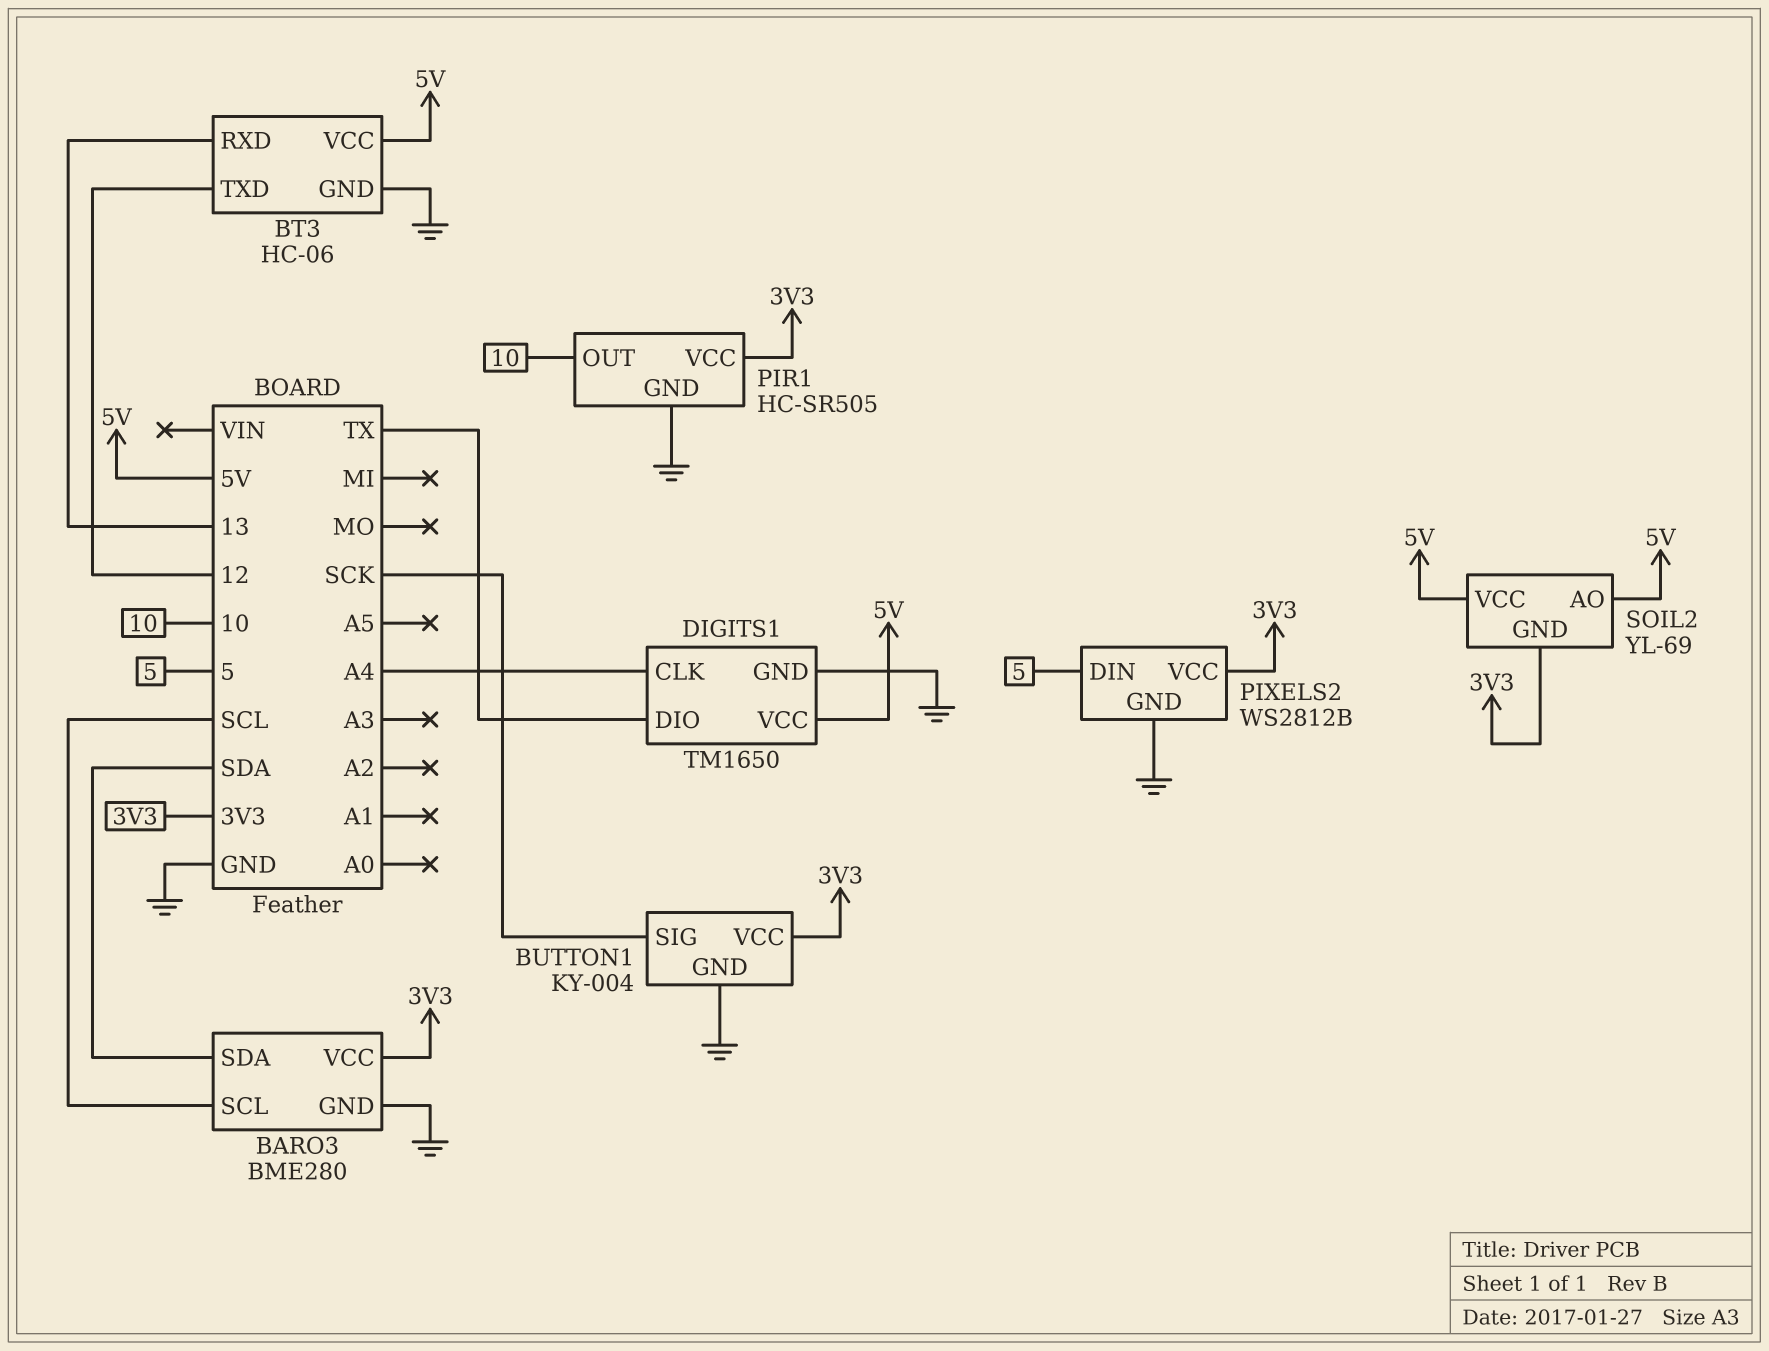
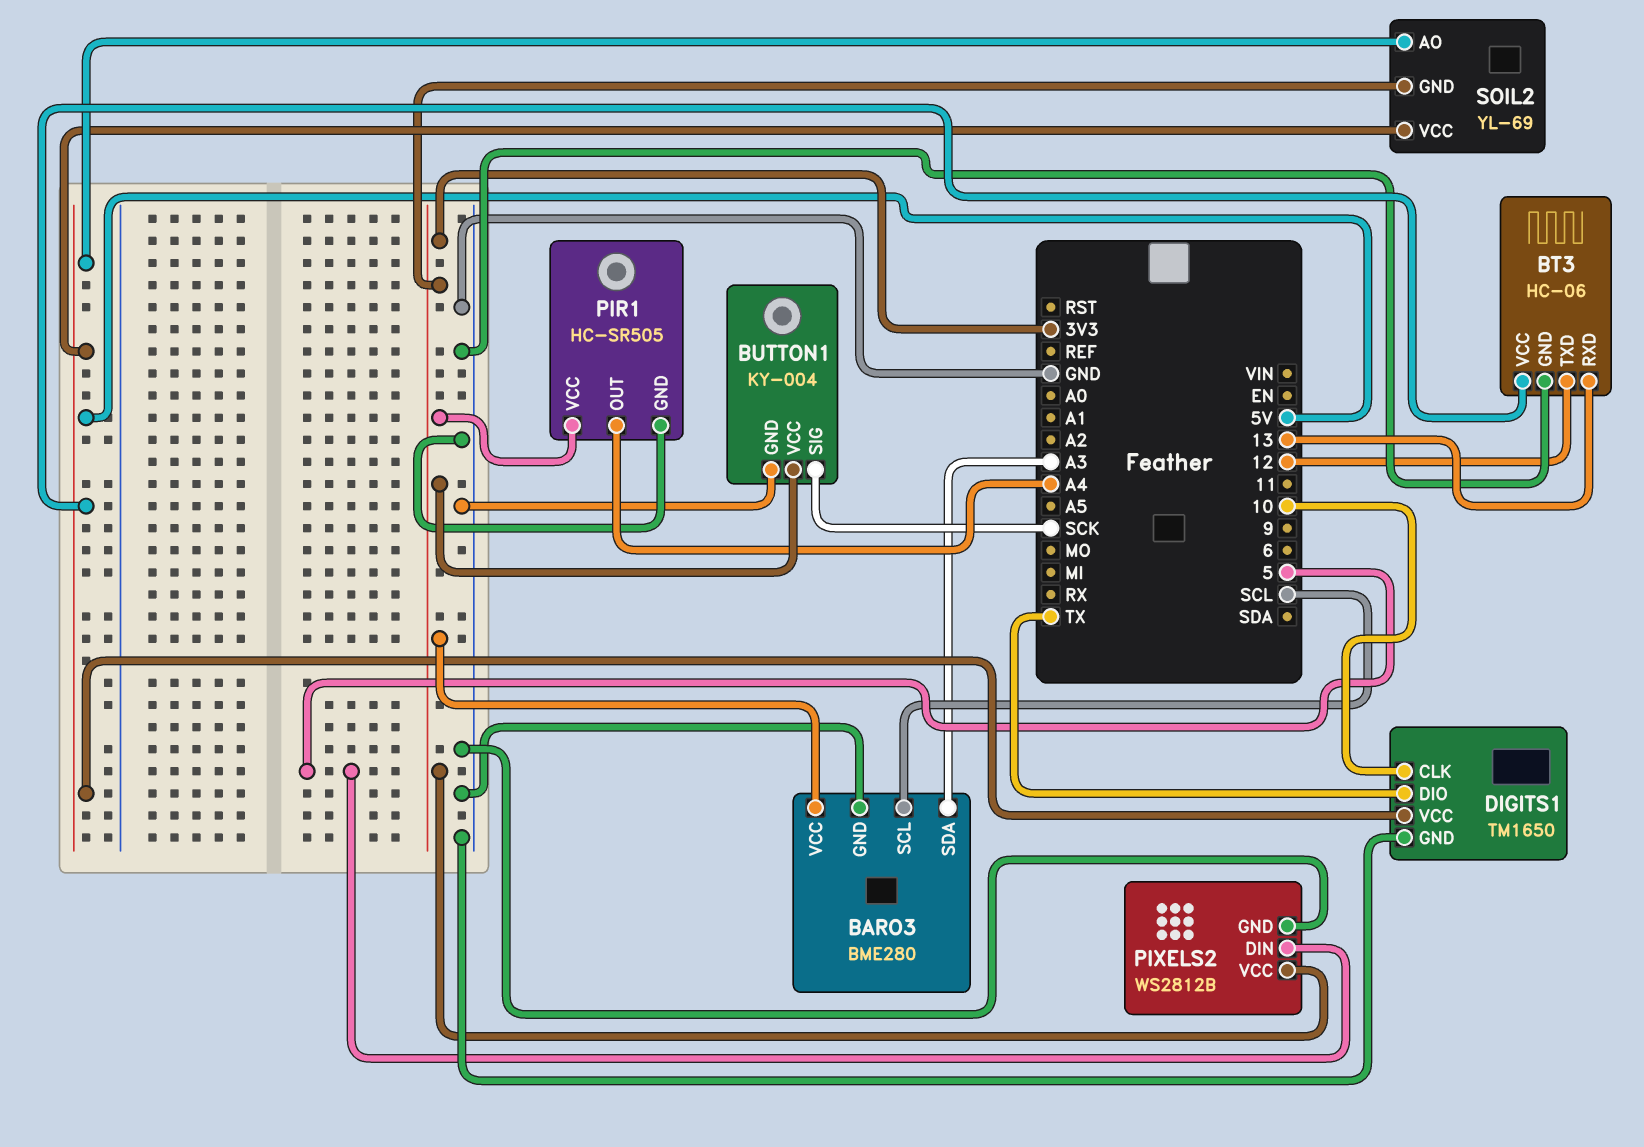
BARO3 pin SDA: SDA -> A3
DIGITS1 pin CLK: A4 -> 10
PIR1 pin OUT: 10 -> A4

